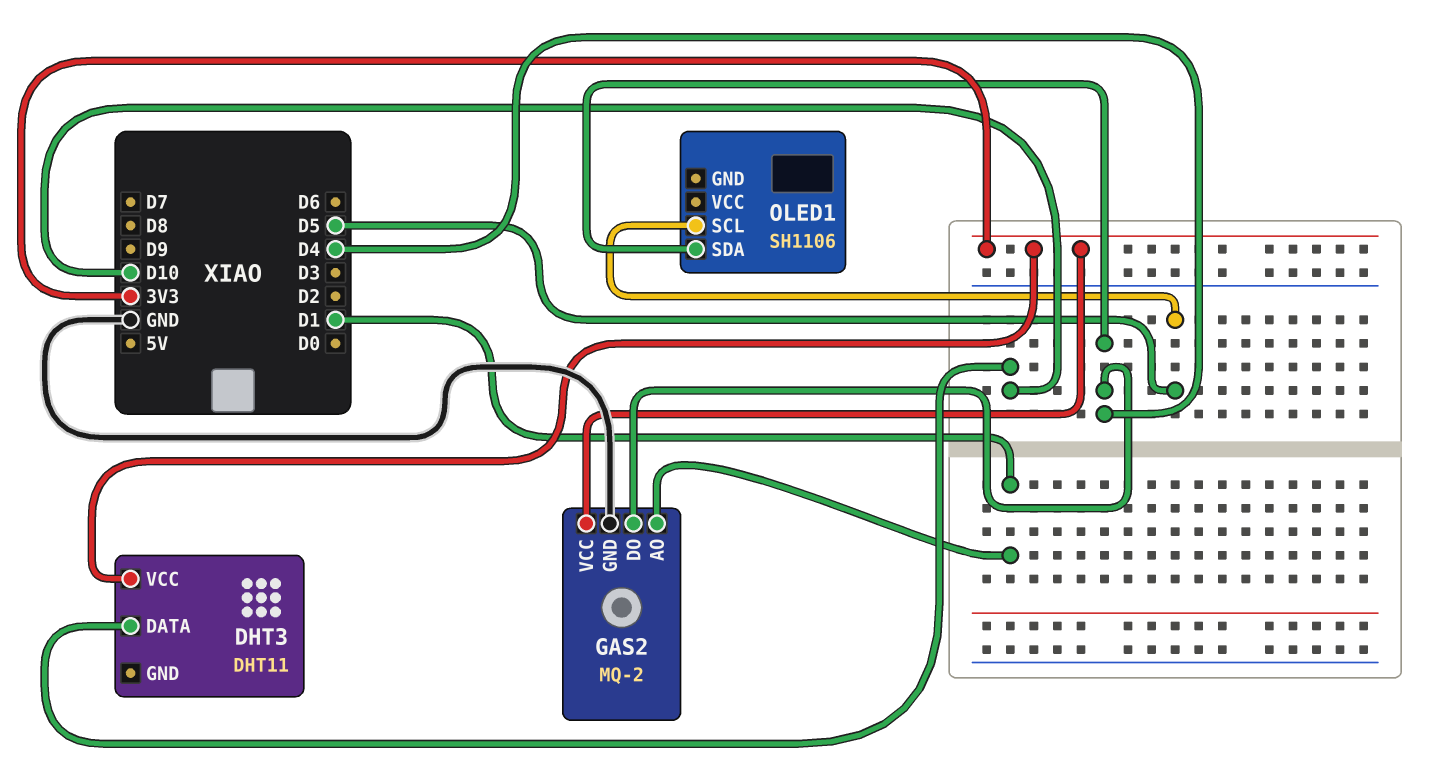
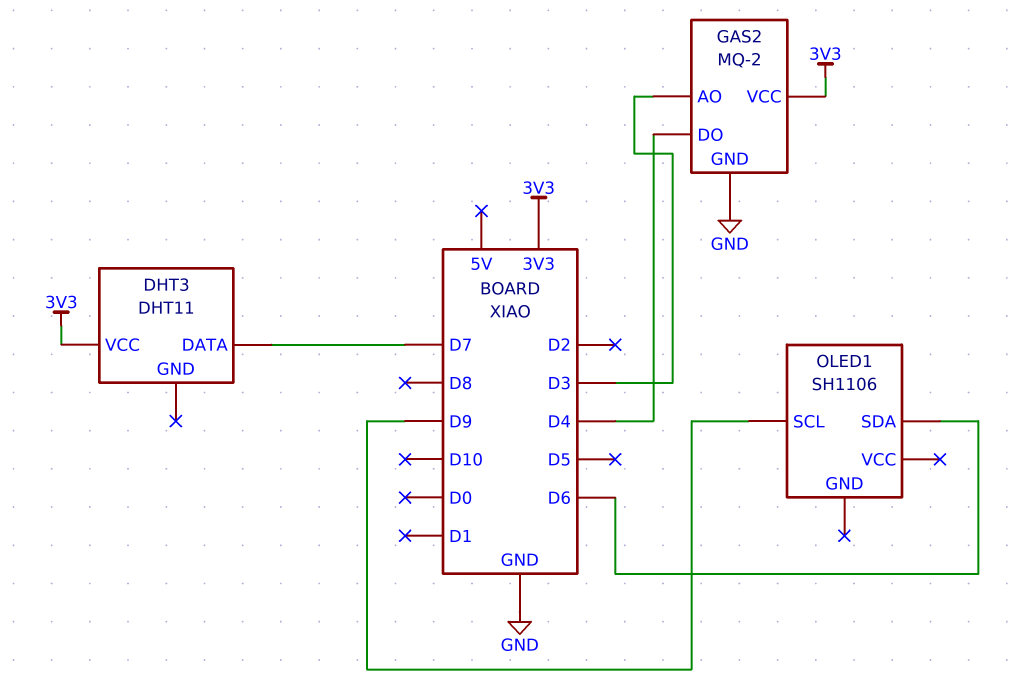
DHT3 pin DATA: D10 -> D7
GAS2 pin AO: D1 -> D3
OLED1 pin SCL: D5 -> D9
OLED1 pin SDA: D4 -> D6

